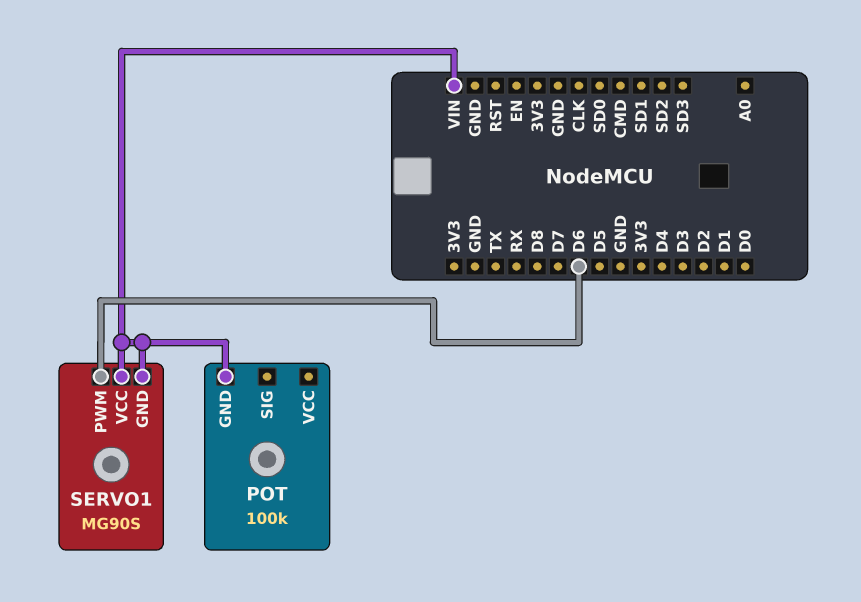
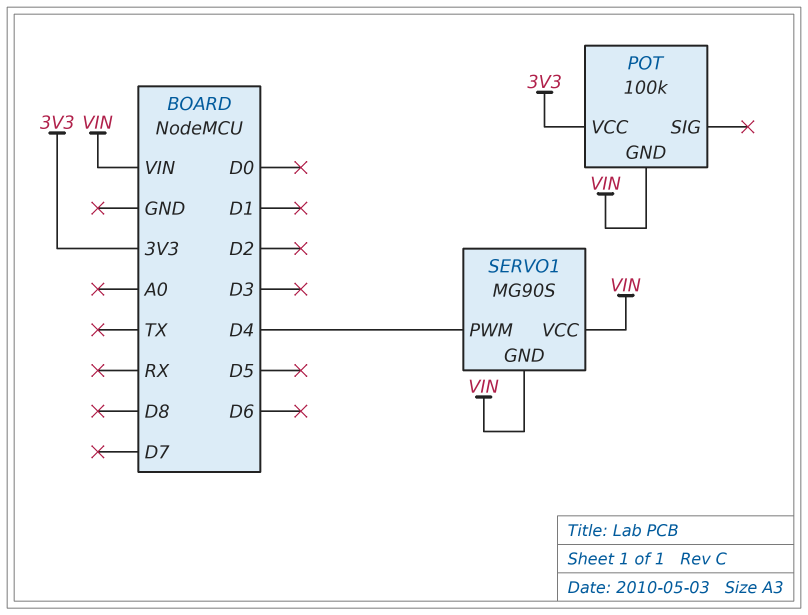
POT pin VCC: none -> 3V3
SERVO1 pin PWM: D6 -> D4

